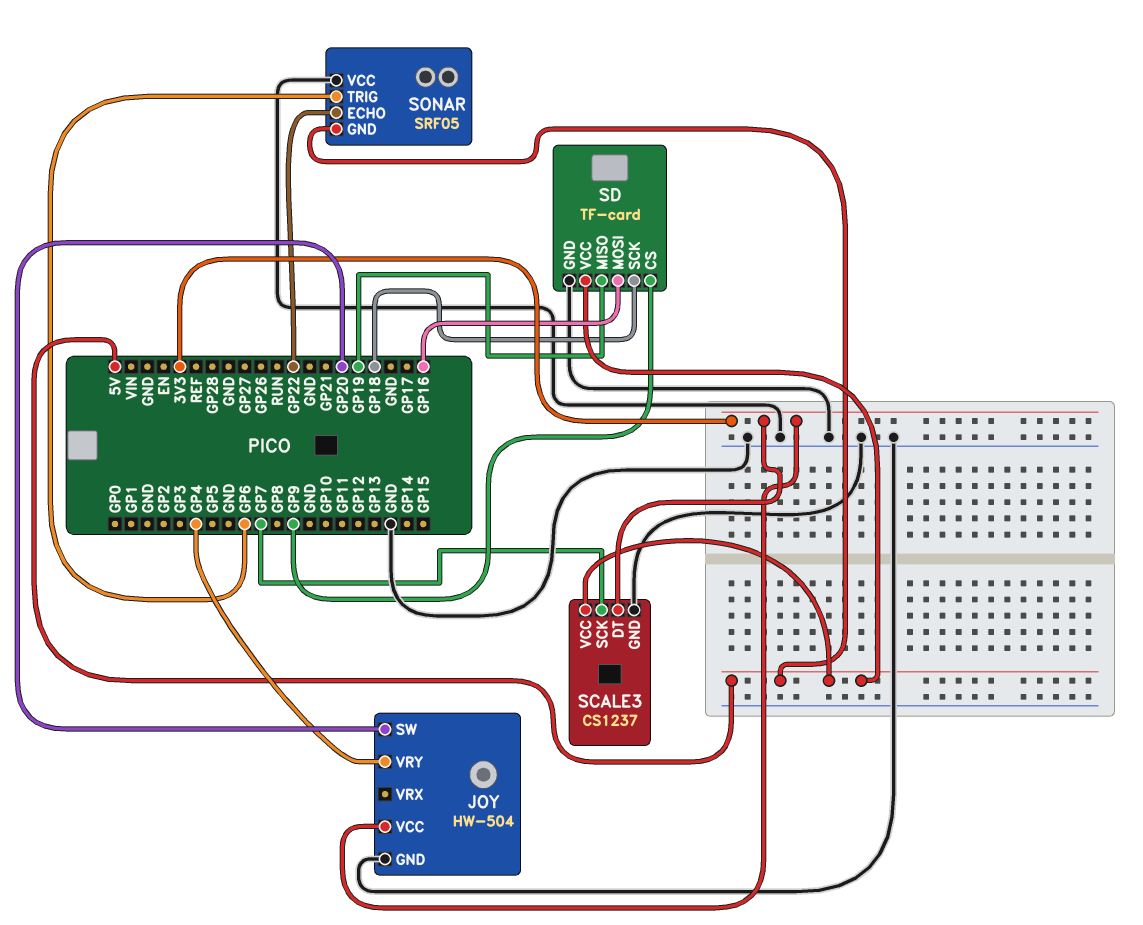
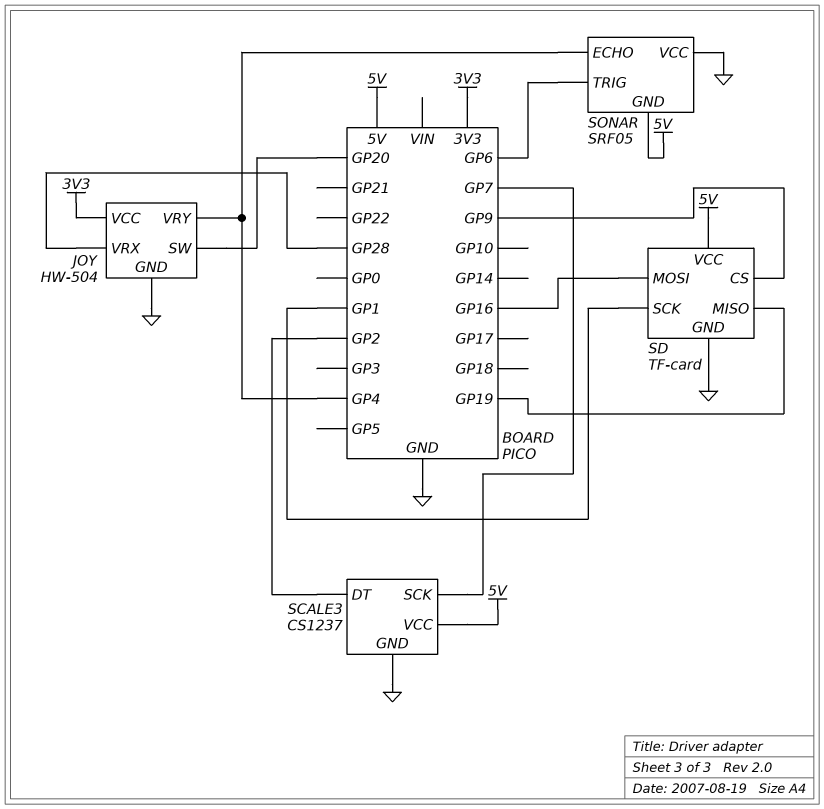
JOY pin VRX: none -> GP28
SCALE3 pin DT: 3V3 -> GP2
SD pin SCK: GP18 -> GP1
SONAR pin ECHO: GP22 -> GP4

